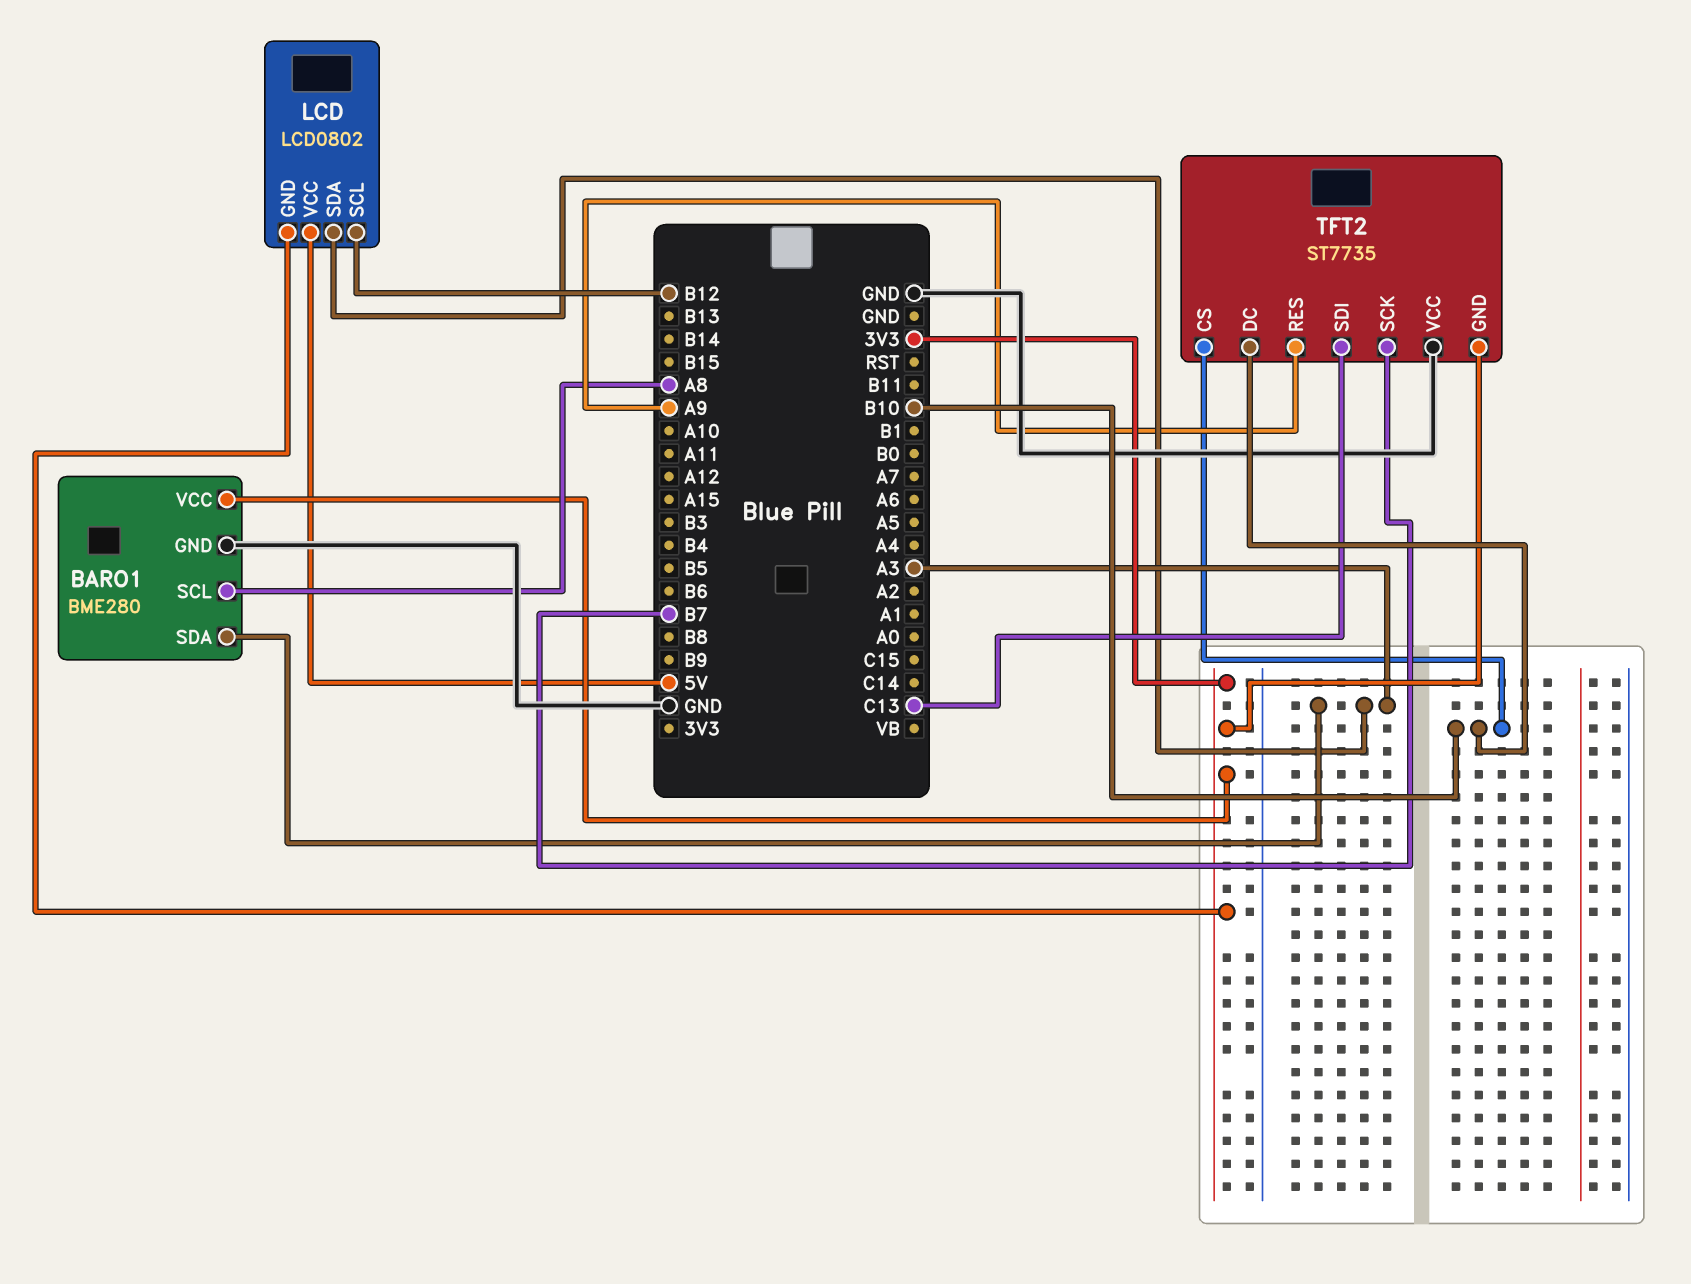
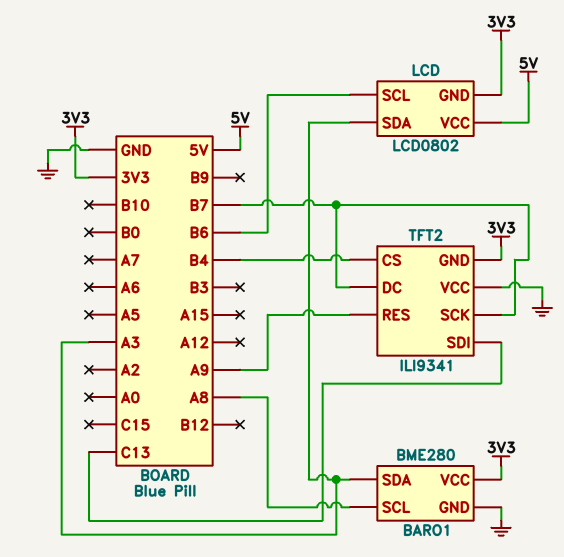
LCD pin SCL: B12 -> B6
TFT2: ST7735 -> ILI9341
TFT2 pin CS: B10 -> B4
TFT2 pin DC: B10 -> B7

